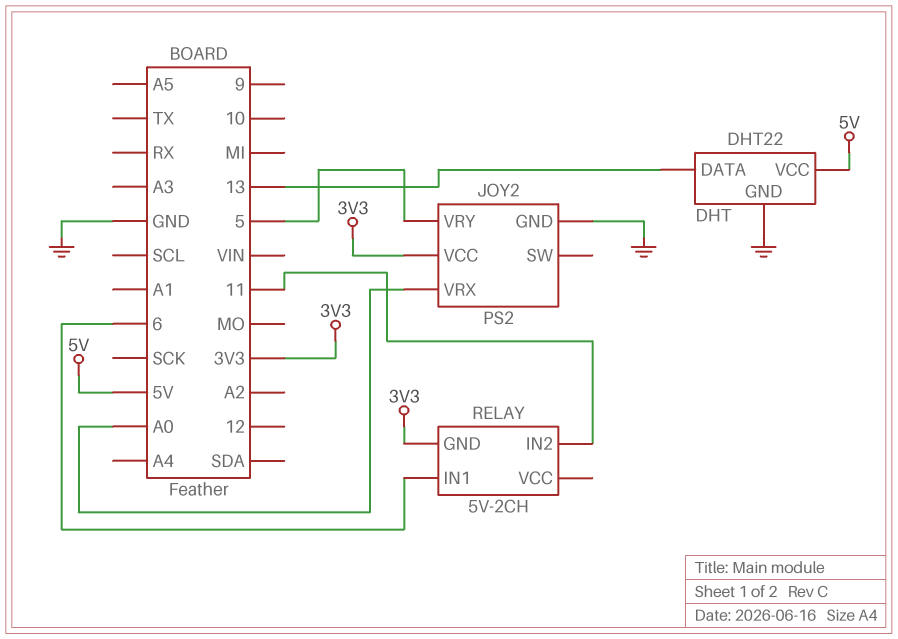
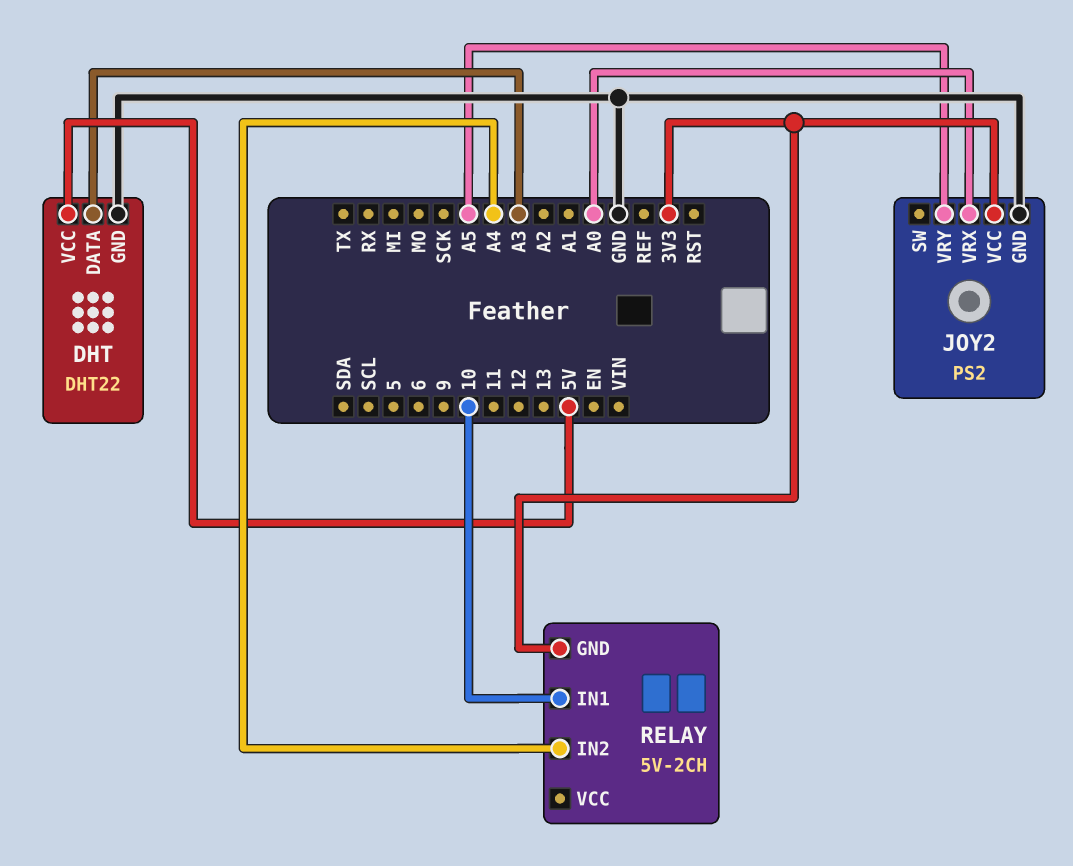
DHT pin DATA: 13 -> A3
JOY2 pin VRY: 5 -> A5
RELAY pin IN1: 6 -> 10
RELAY pin IN2: 11 -> A4

